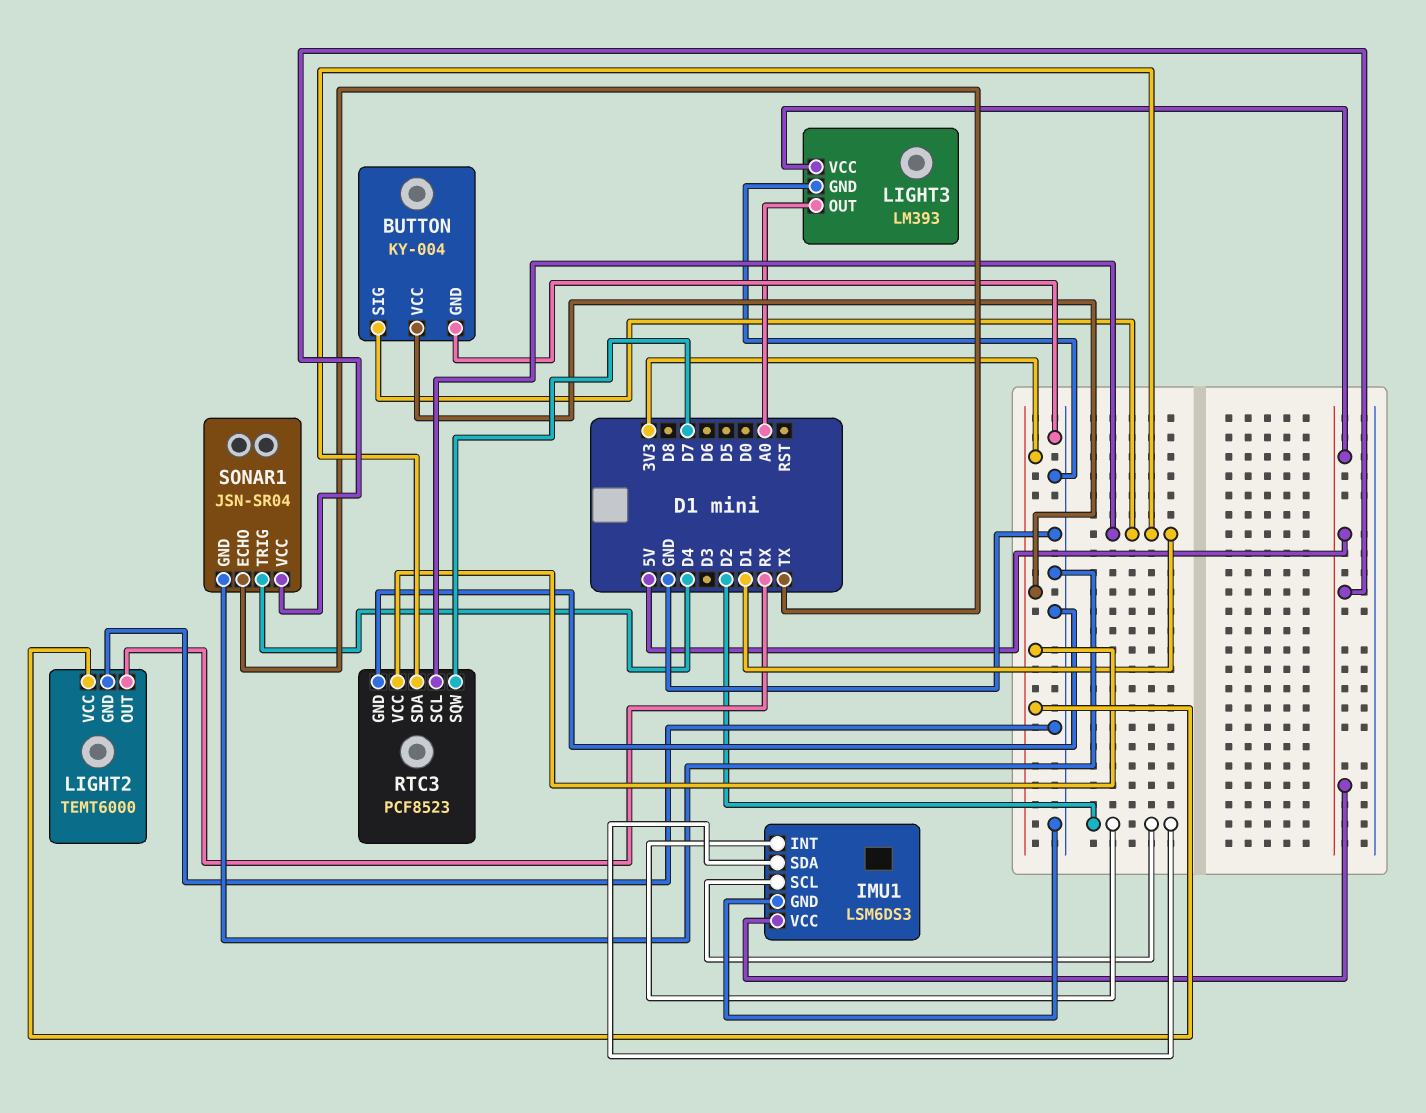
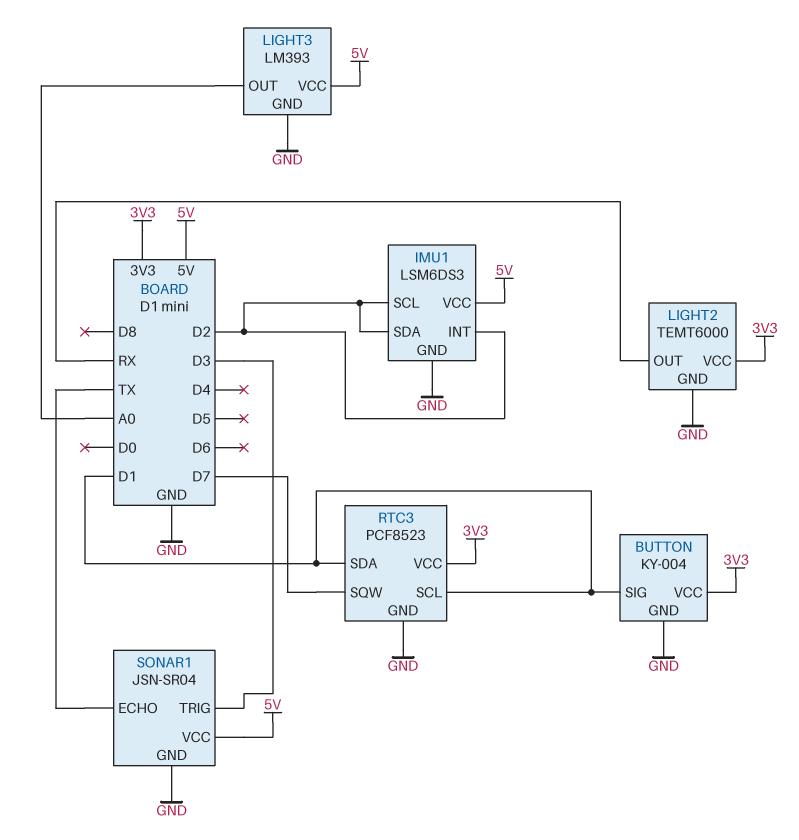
SONAR1 pin TRIG: D4 -> D3

